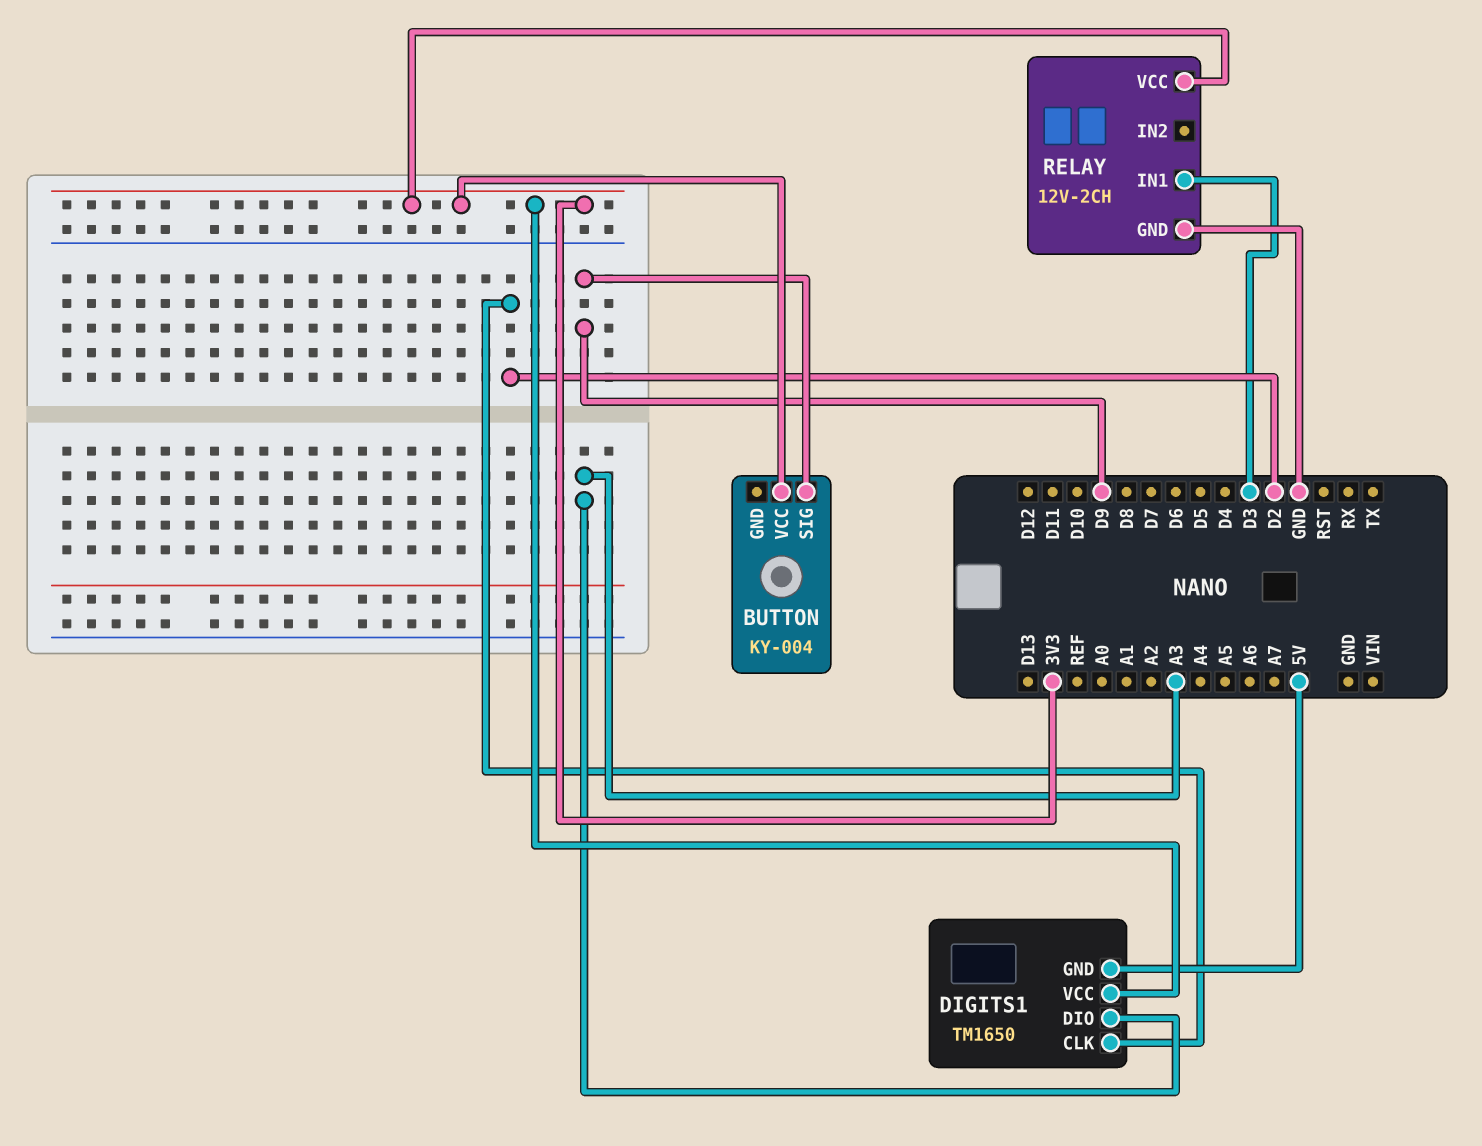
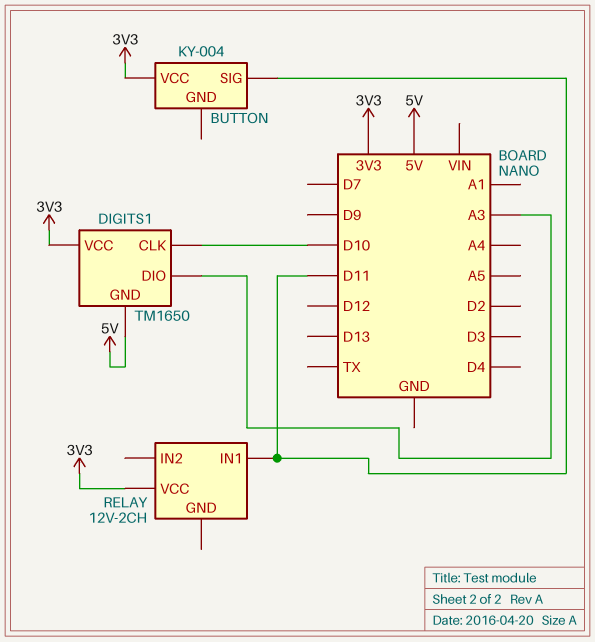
BUTTON pin SIG: D9 -> D11
DIGITS1 pin CLK: D2 -> D10
RELAY pin GND: GND -> none
RELAY pin IN1: D3 -> D11

